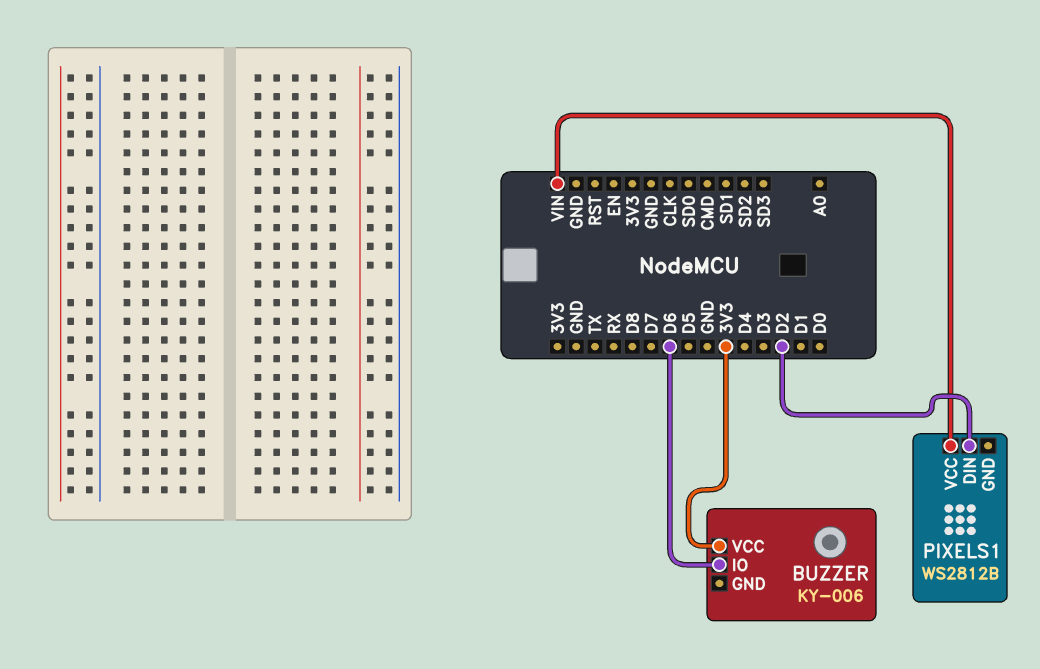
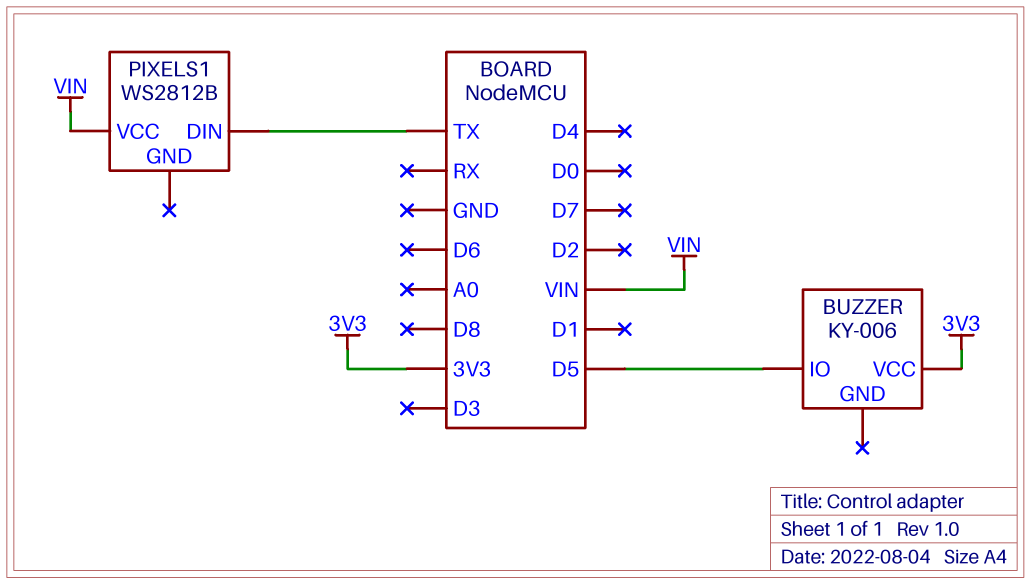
BUZZER pin IO: D6 -> D5
PIXELS1 pin DIN: D2 -> TX

